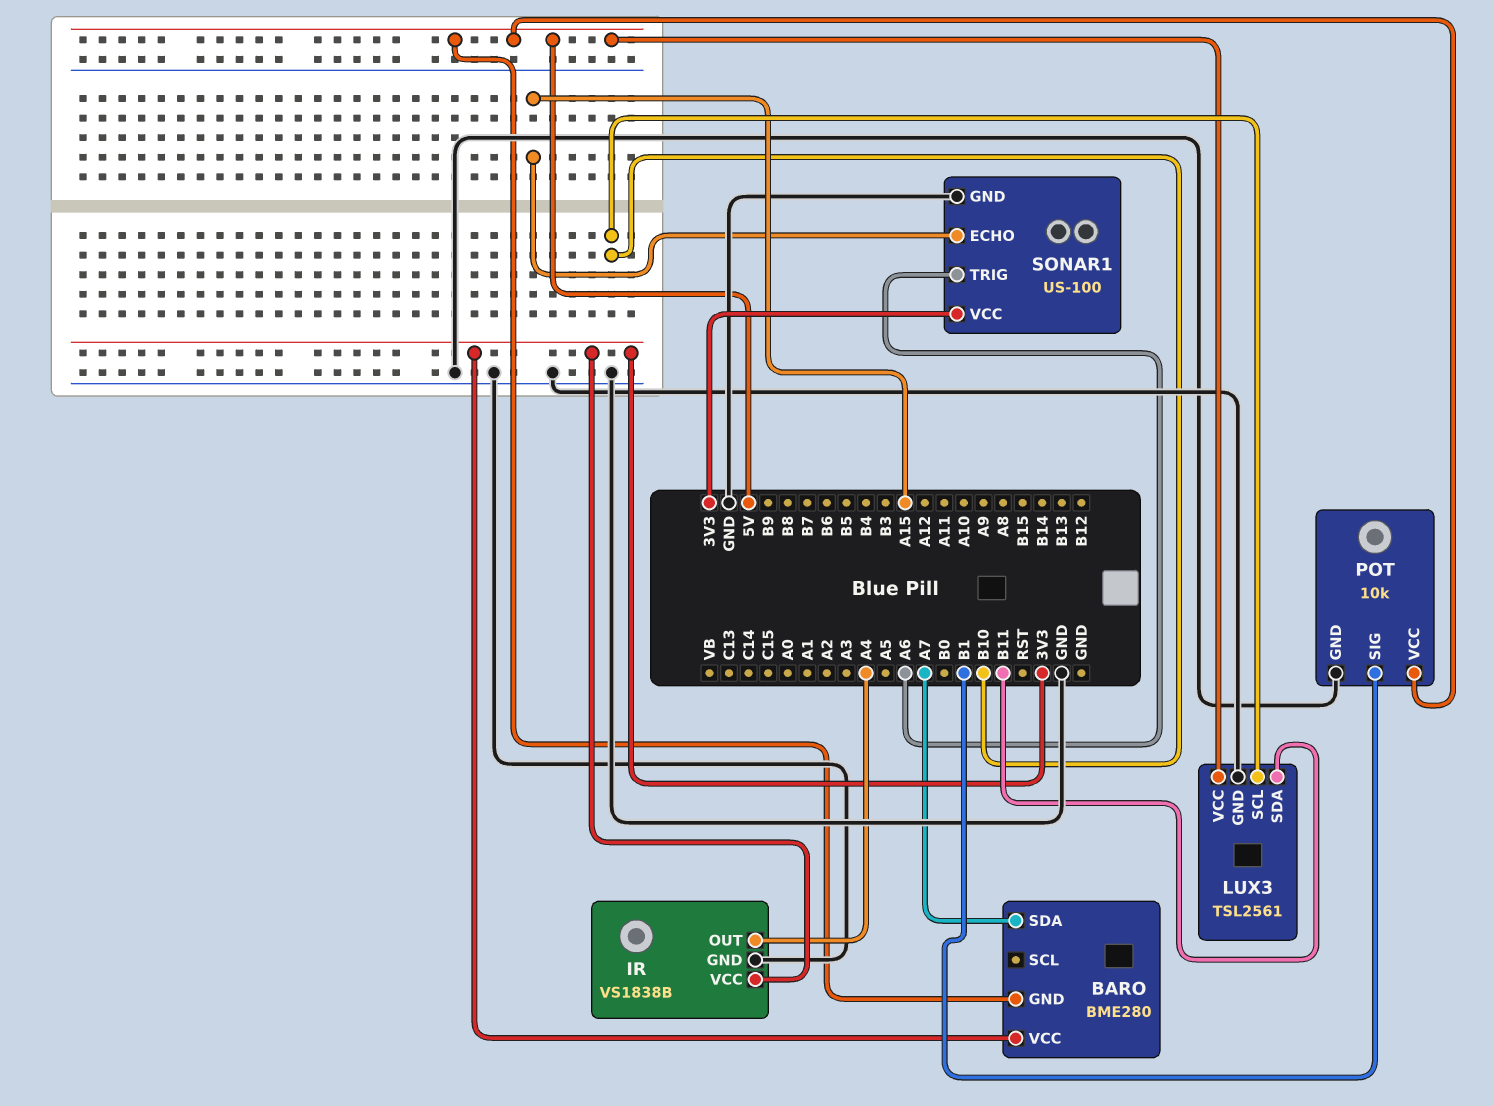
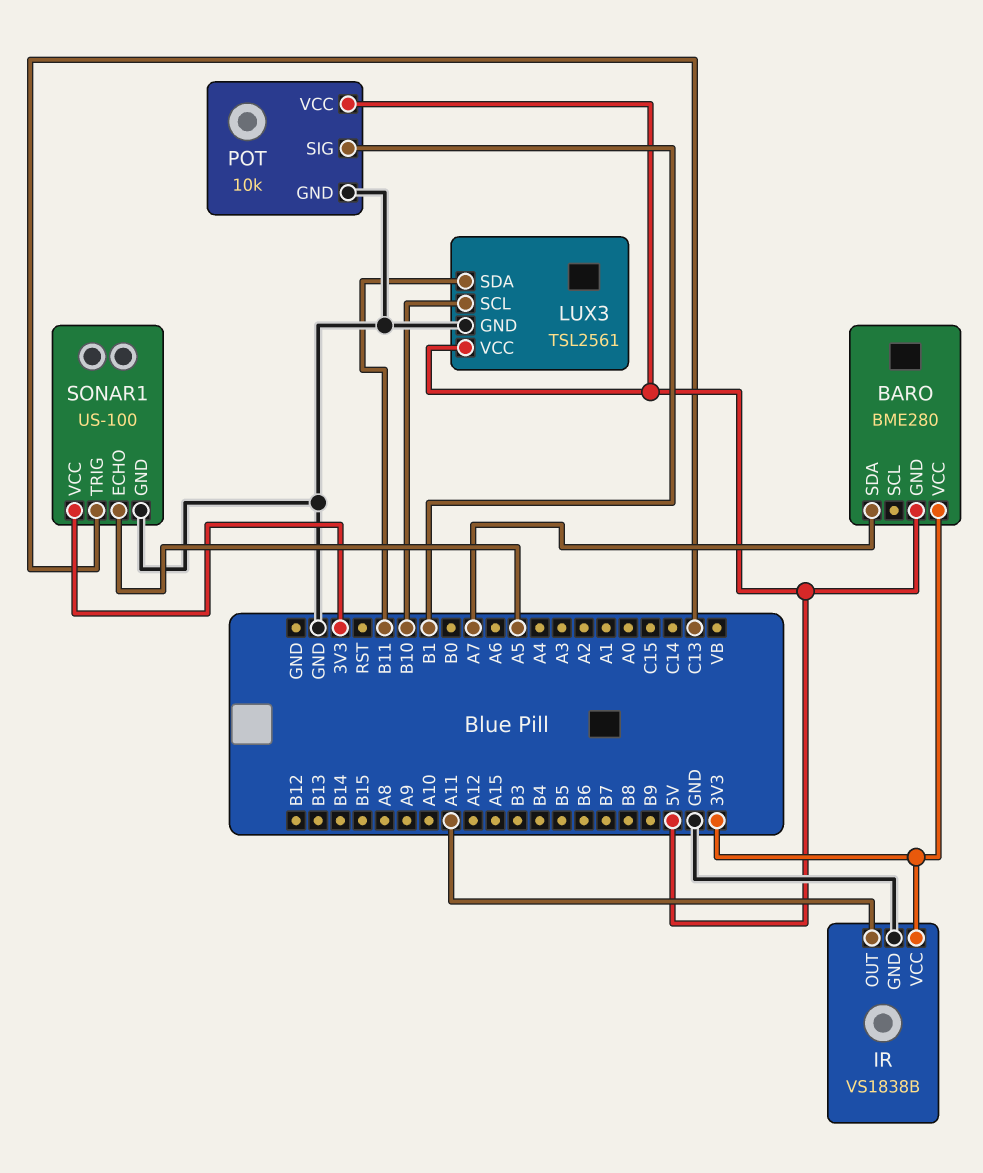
IR pin OUT: A4 -> A11
SONAR1 pin ECHO: A15 -> A5
SONAR1 pin TRIG: A6 -> C13

